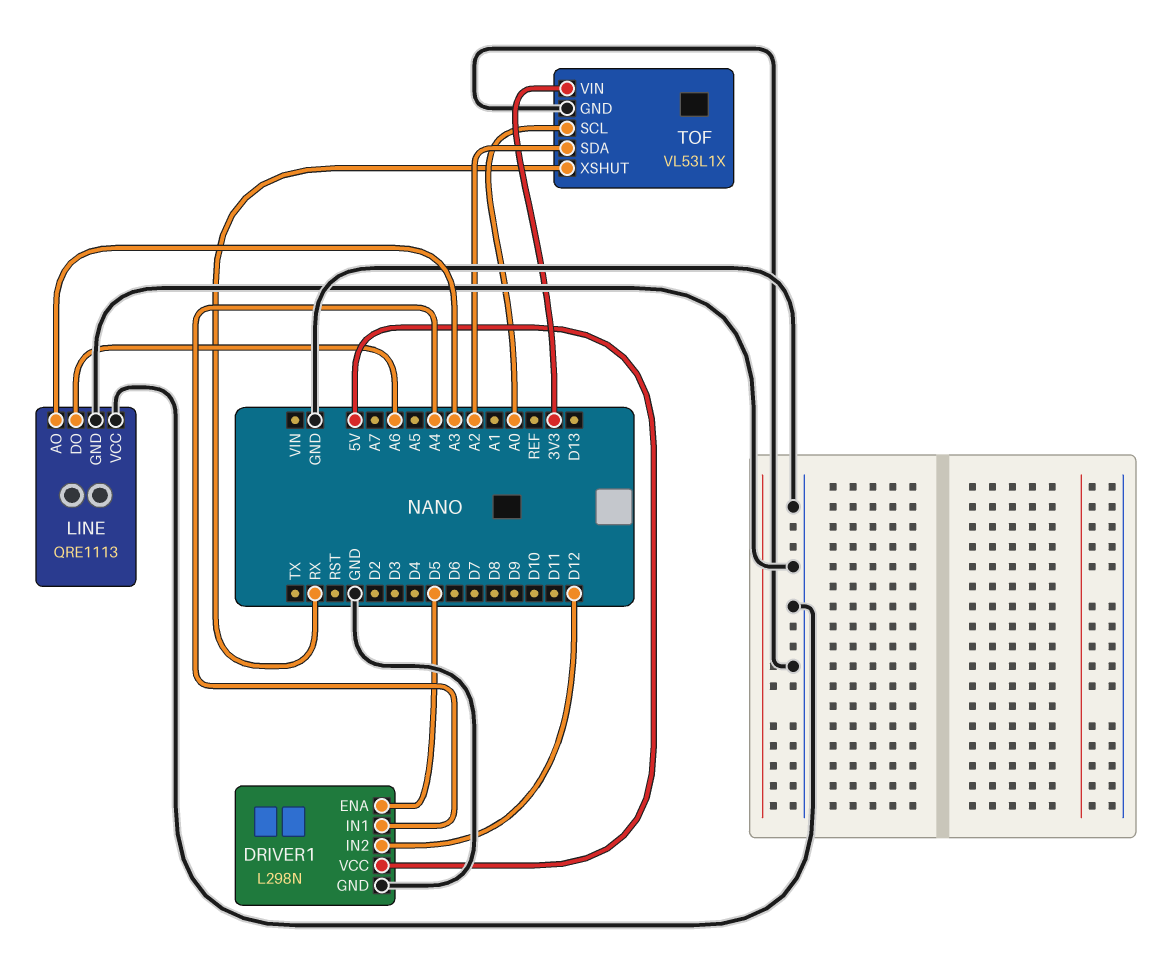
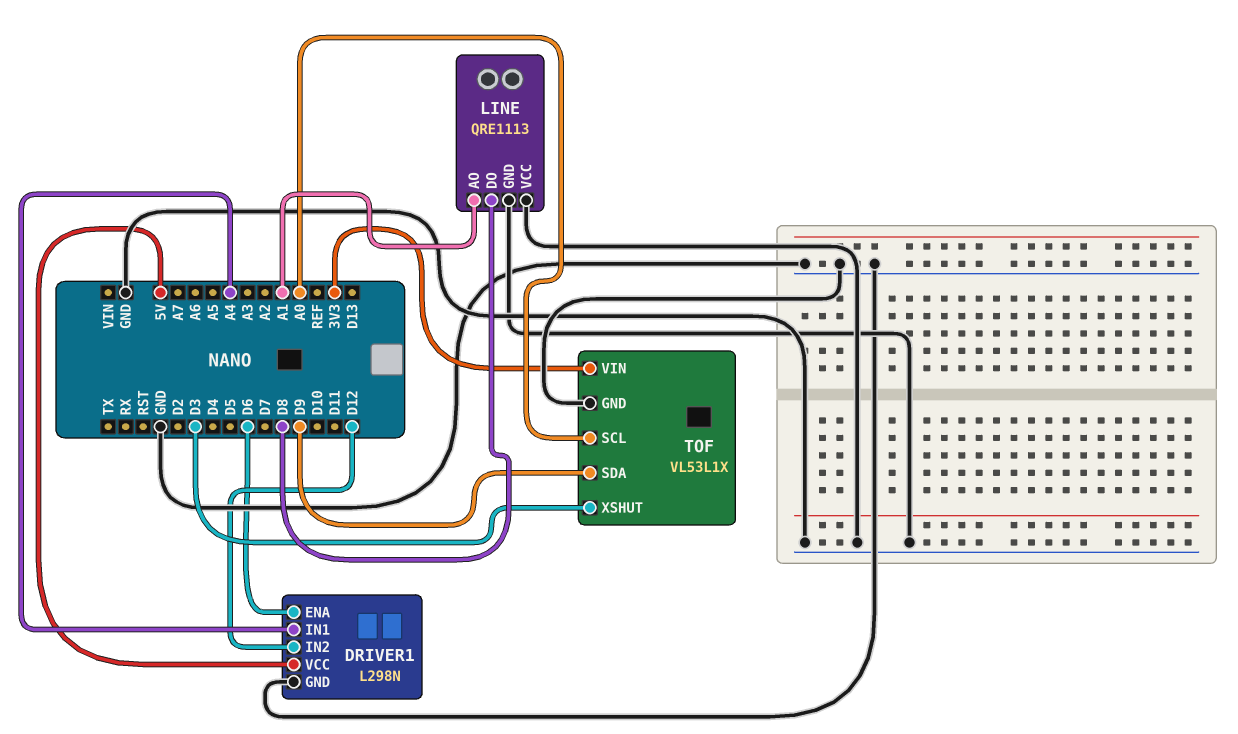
DRIVER1 pin ENA: D5 -> D6
LINE pin AO: A3 -> A1
LINE pin DO: A6 -> D8
TOF pin SDA: A2 -> D9
TOF pin XSHUT: RX -> D3

